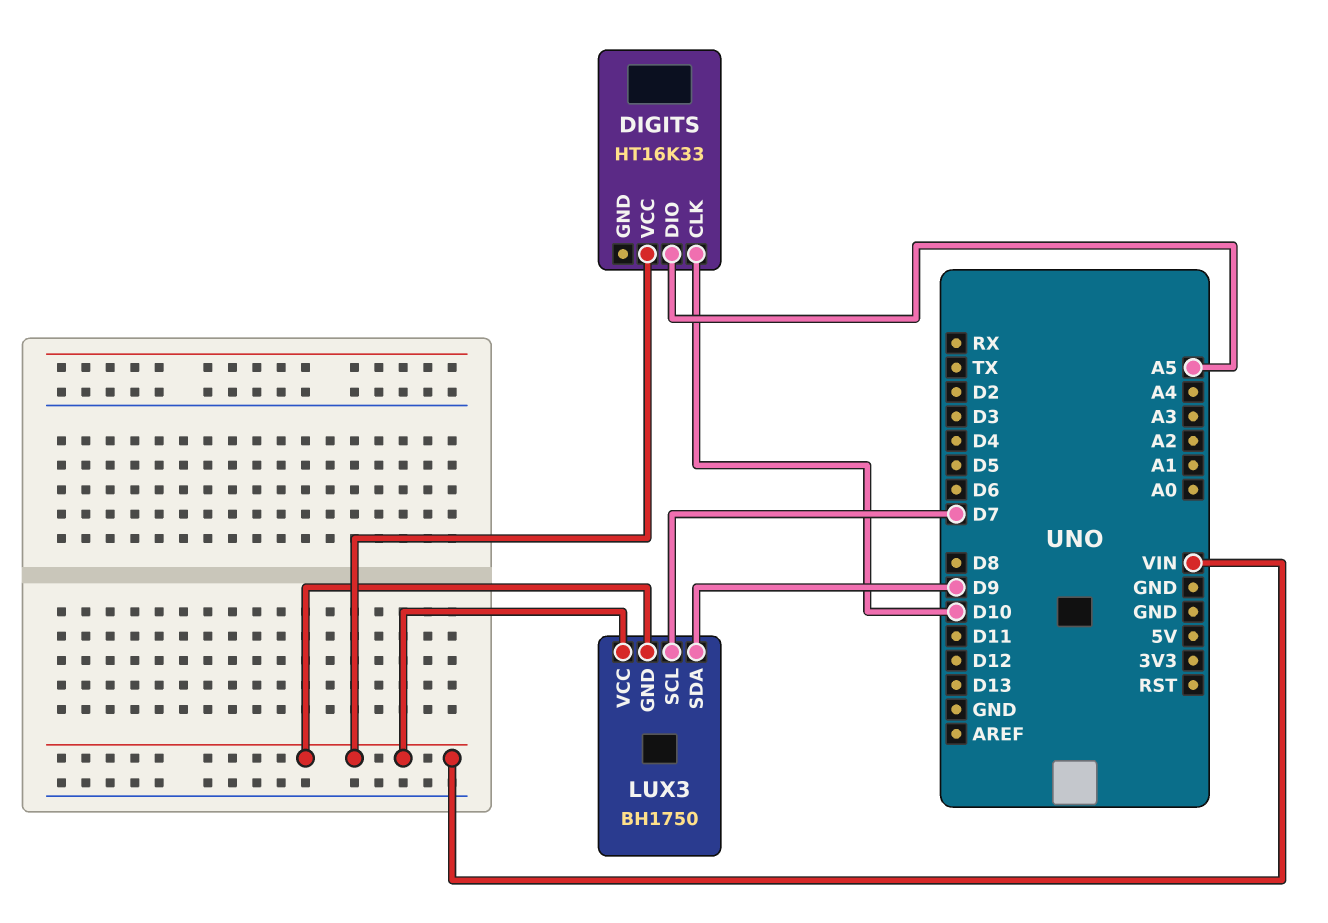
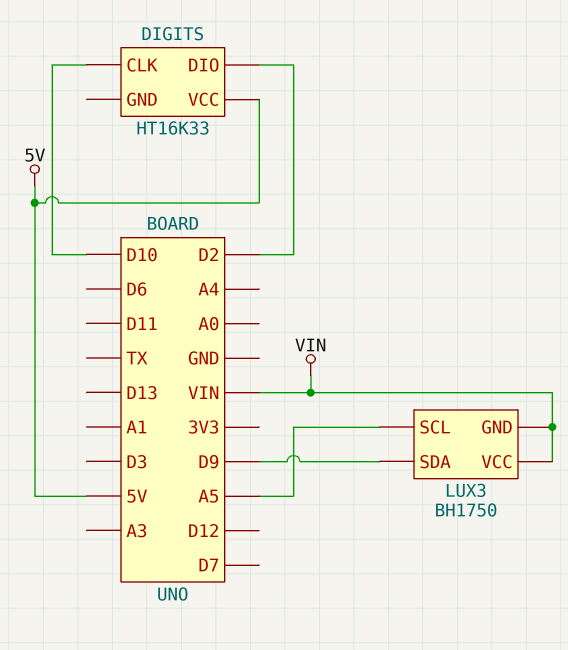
DIGITS pin DIO: A5 -> D2
DIGITS pin VCC: VIN -> 5V
LUX3 pin SCL: D7 -> A5

